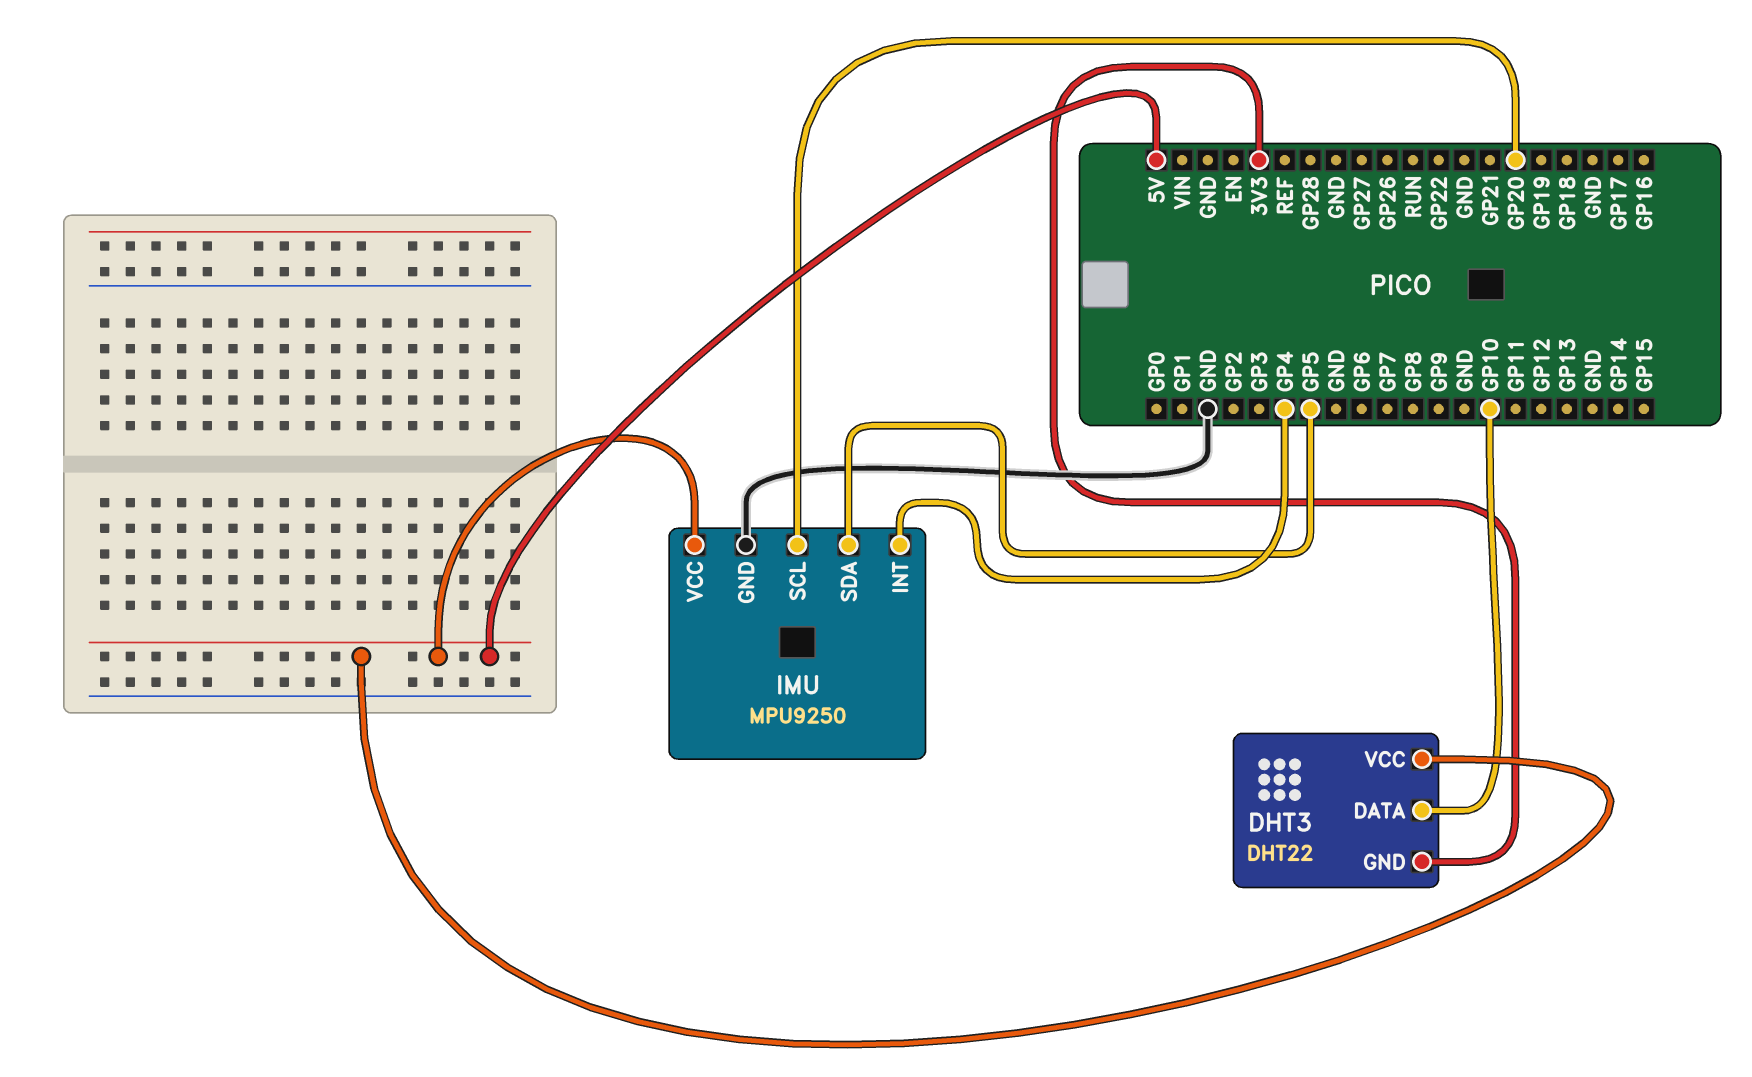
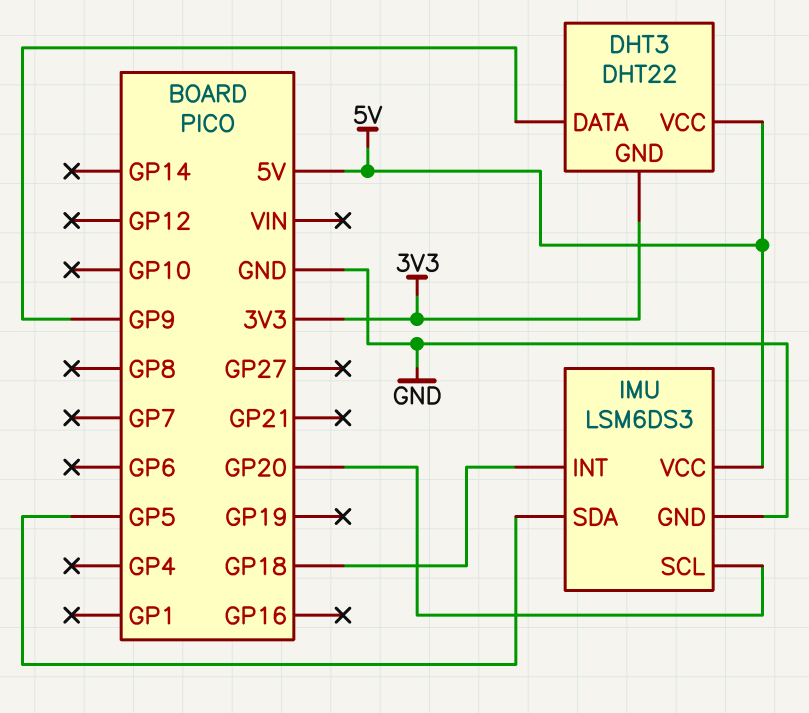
DHT3 pin DATA: GP10 -> GP9
IMU: MPU9250 -> LSM6DS3
IMU pin INT: GP4 -> GP18

